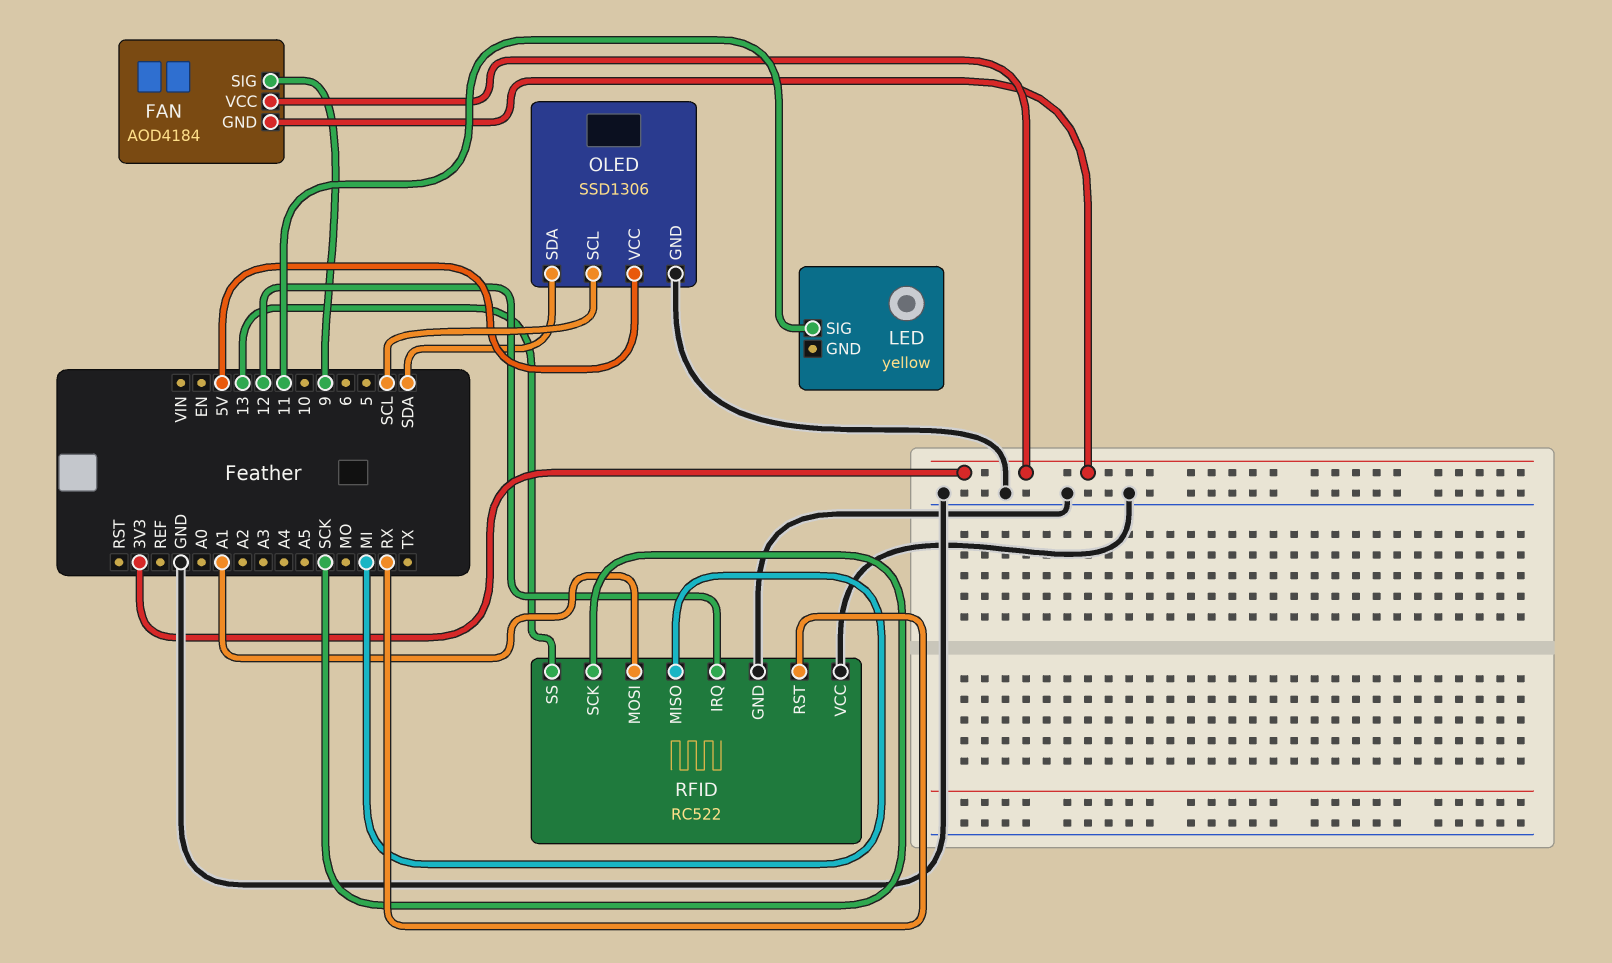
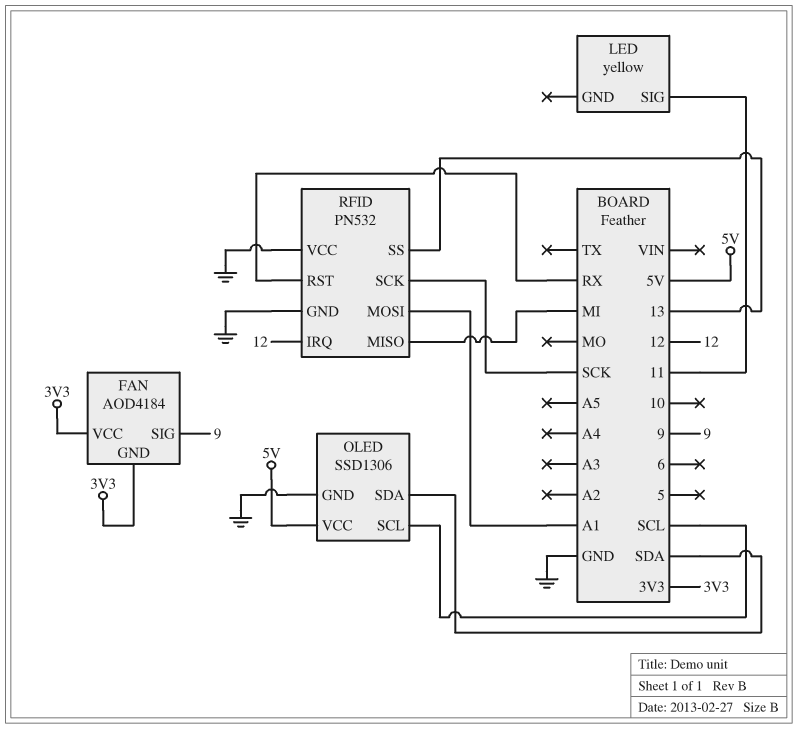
RFID: RC522 -> PN532

